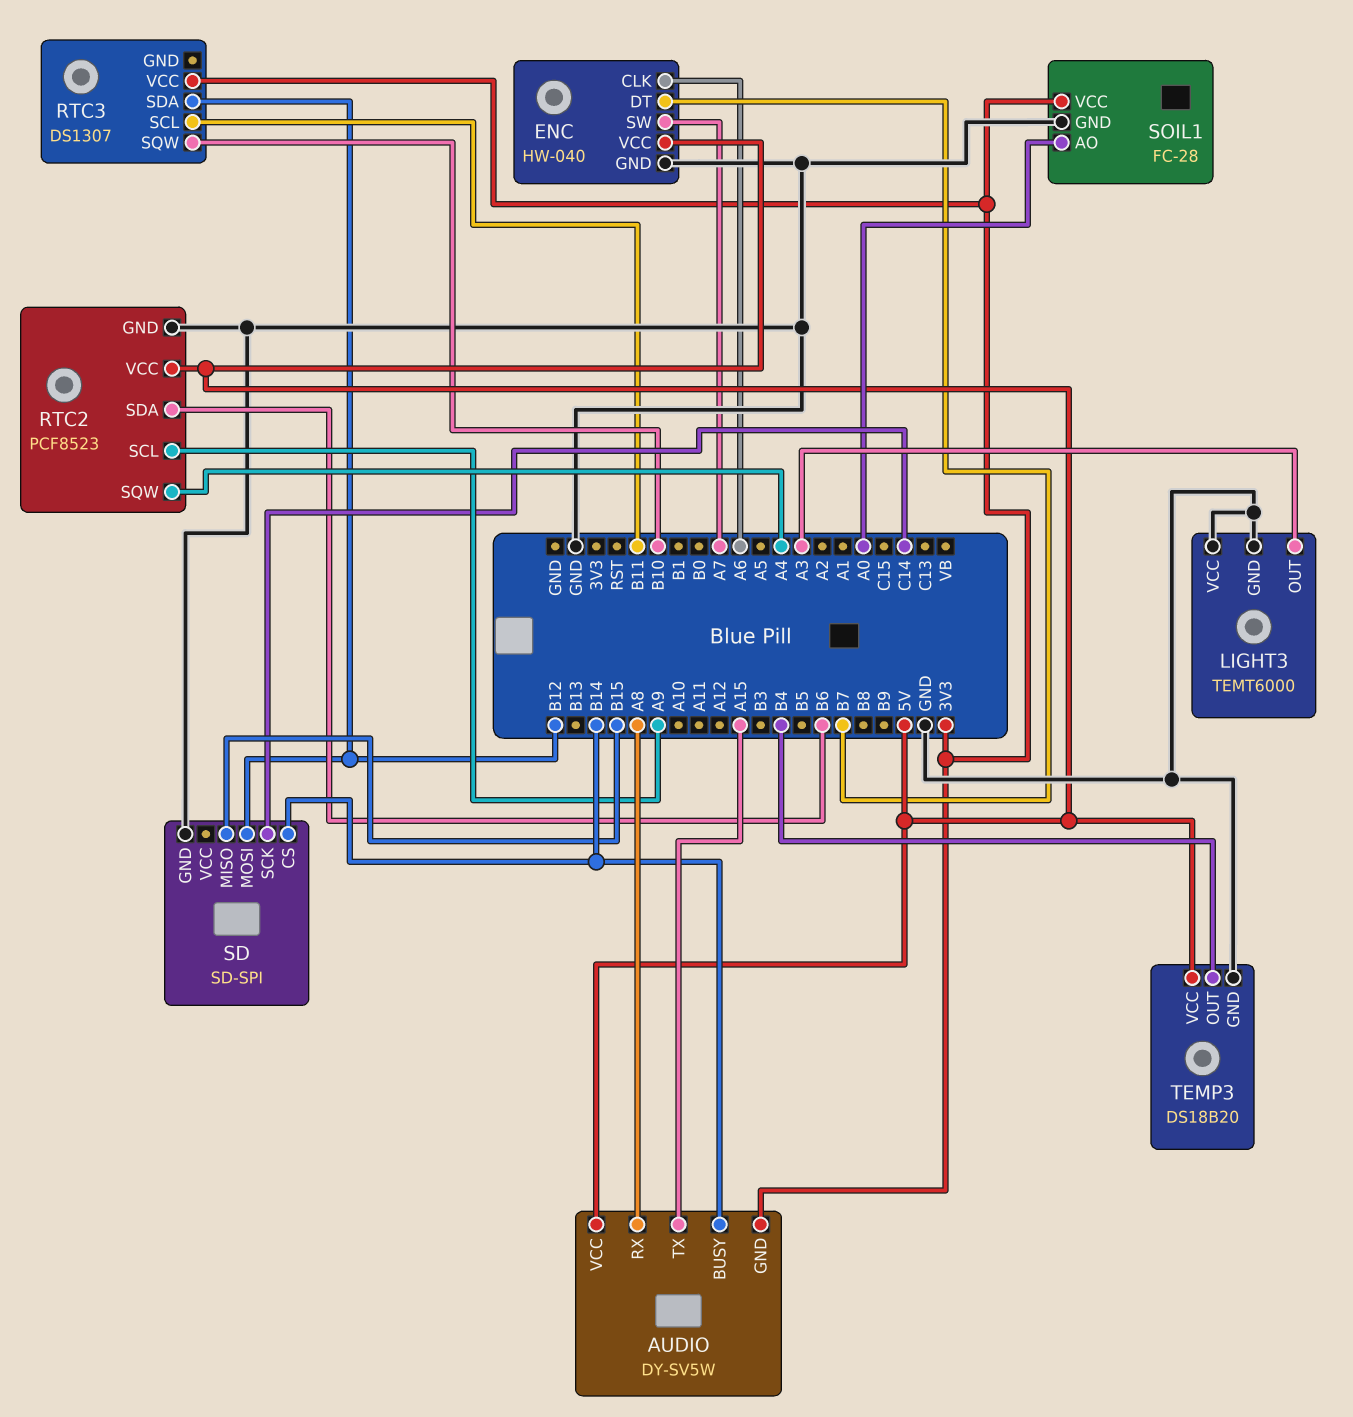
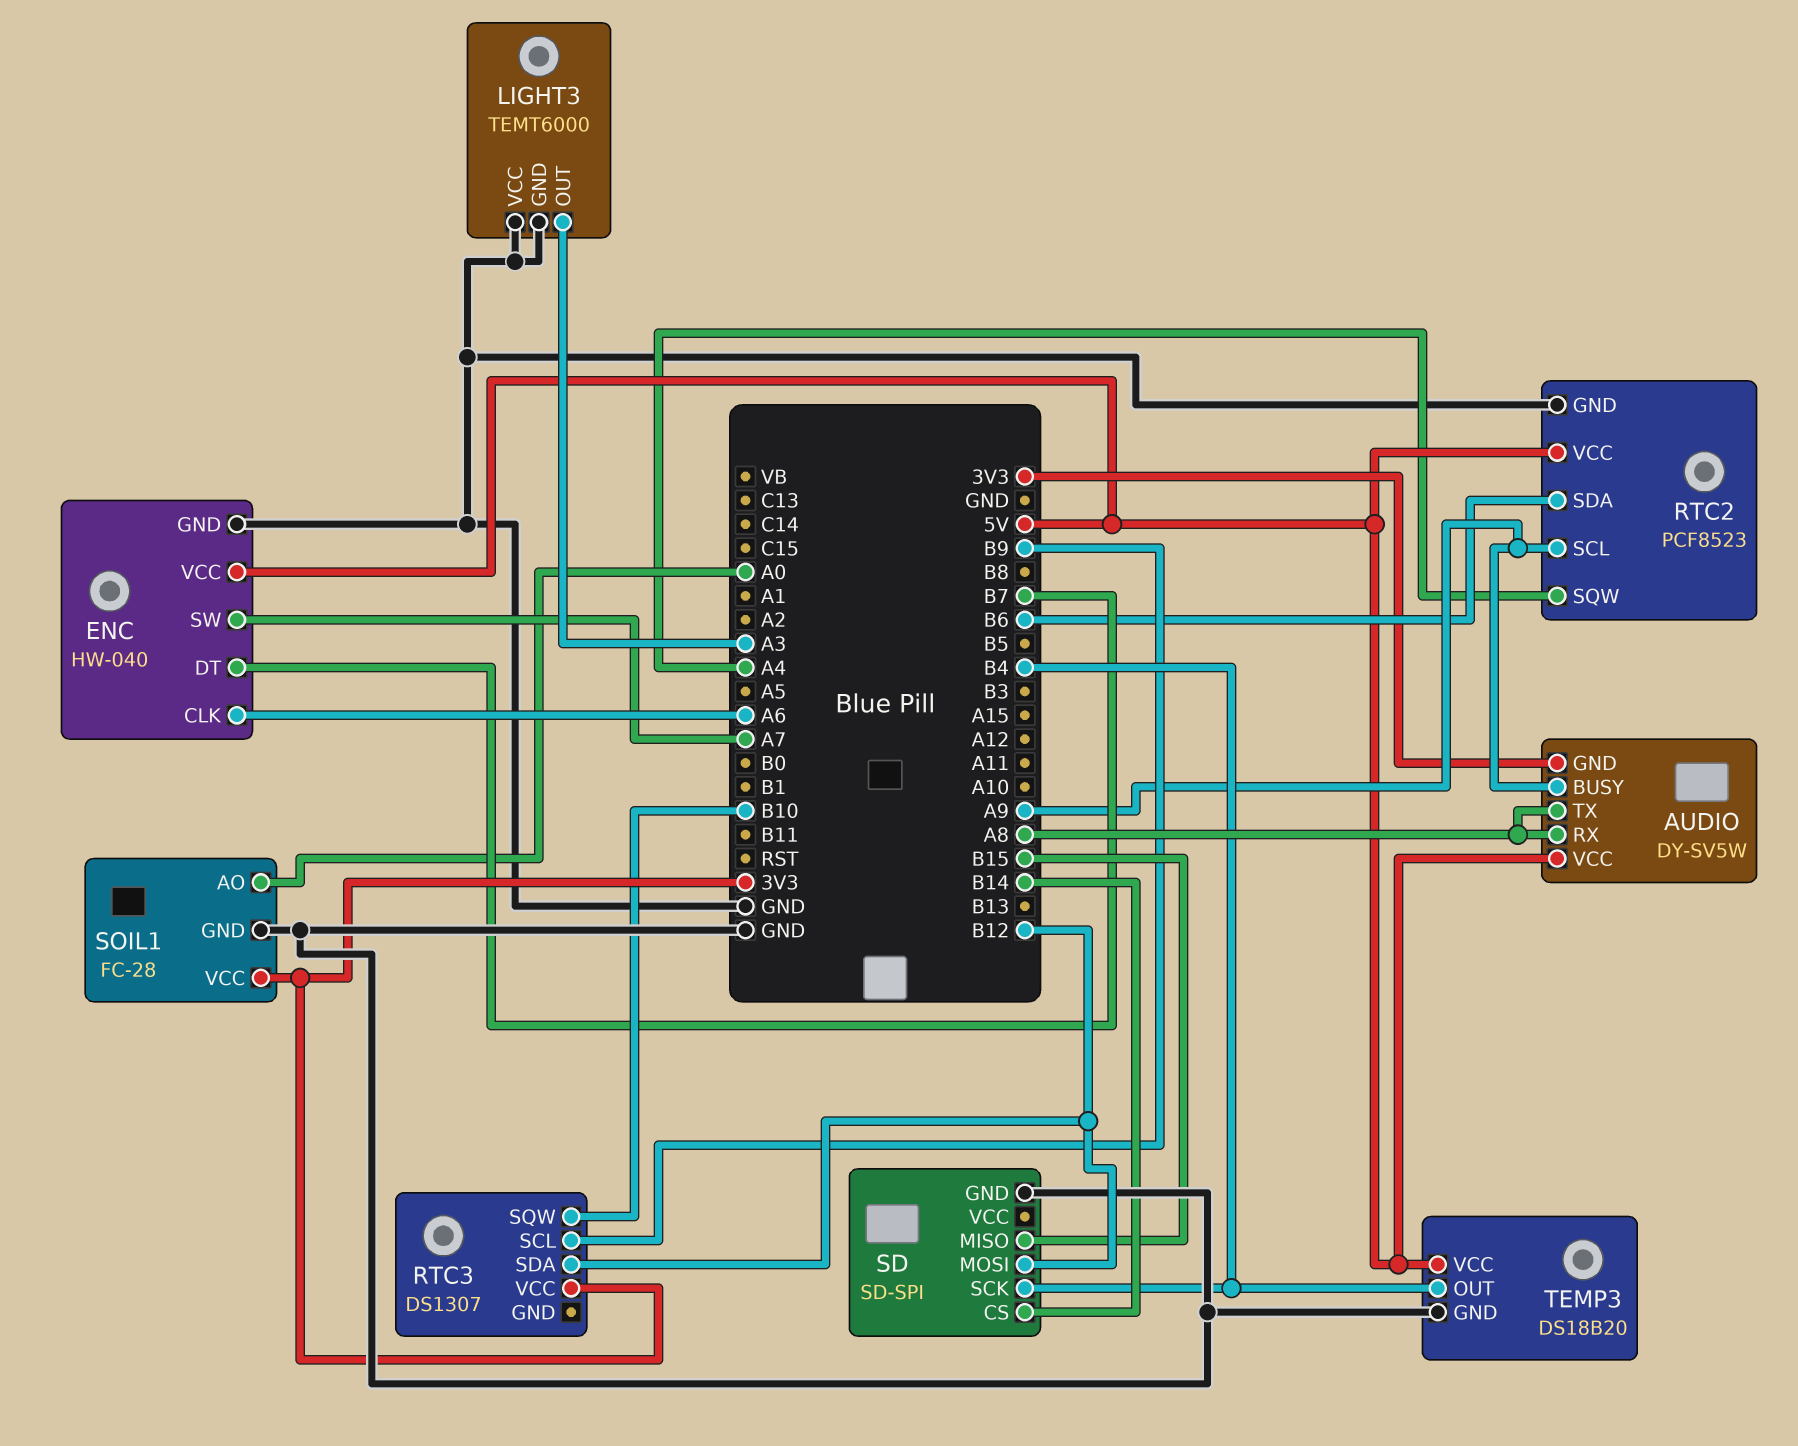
AUDIO pin BUSY: B14 -> A9
AUDIO pin TX: A15 -> A8
RTC3 pin SCL: B11 -> B9
SD pin SCK: C14 -> B4

